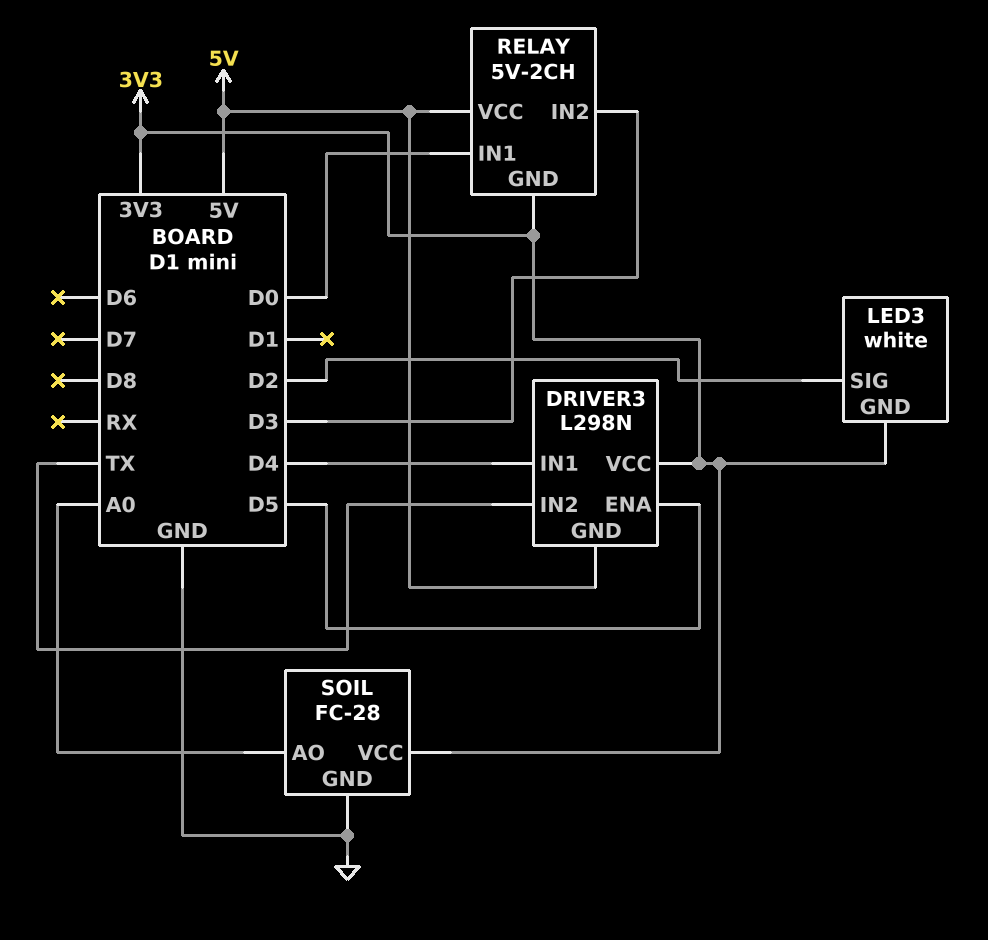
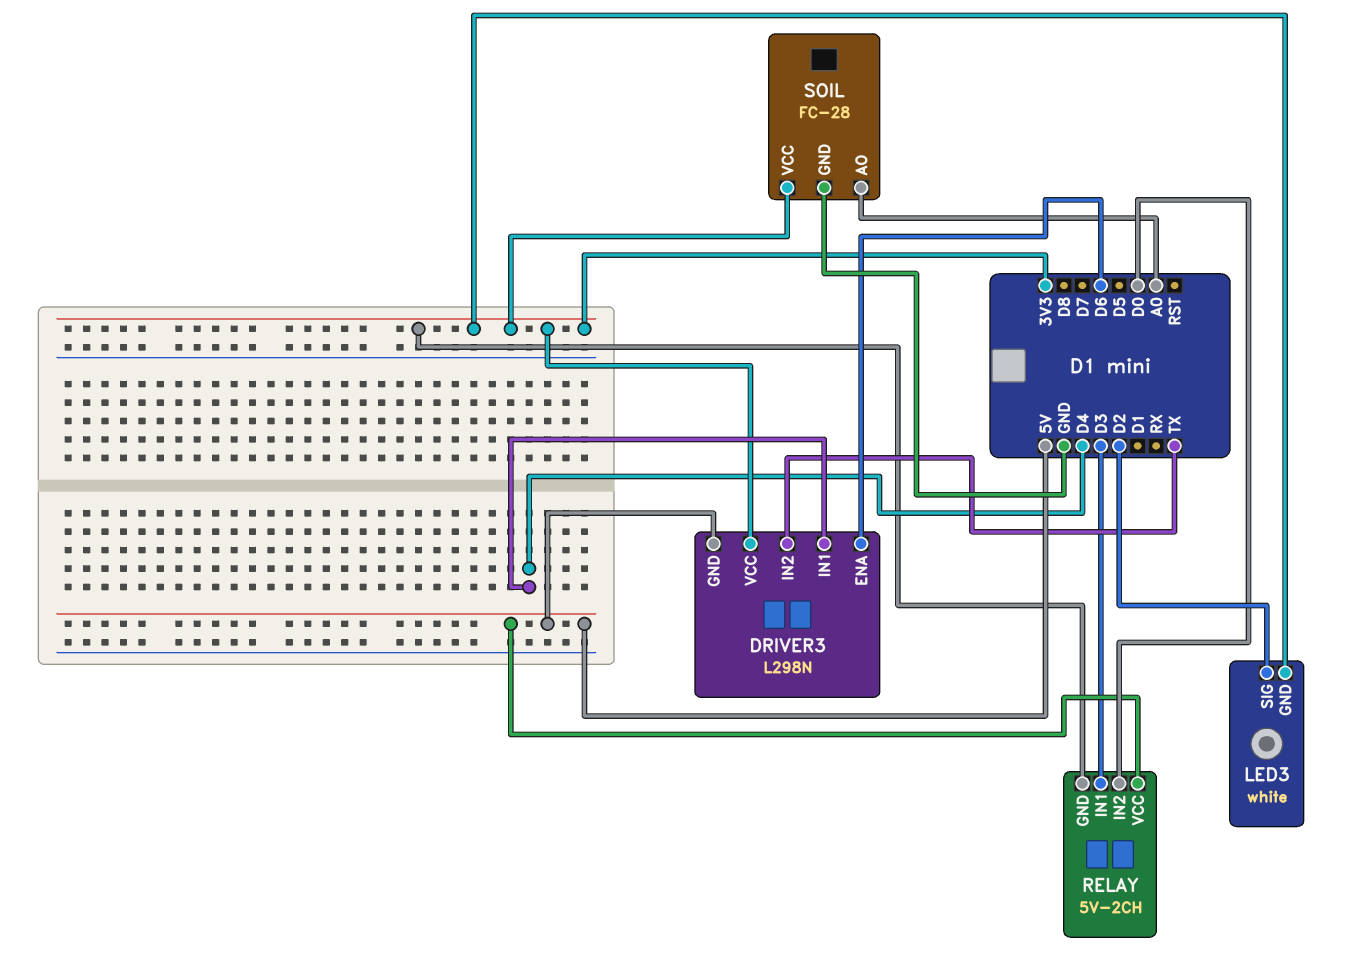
DRIVER3 pin ENA: D5 -> D6
RELAY pin IN1: D0 -> D3
RELAY pin IN2: D3 -> D0

